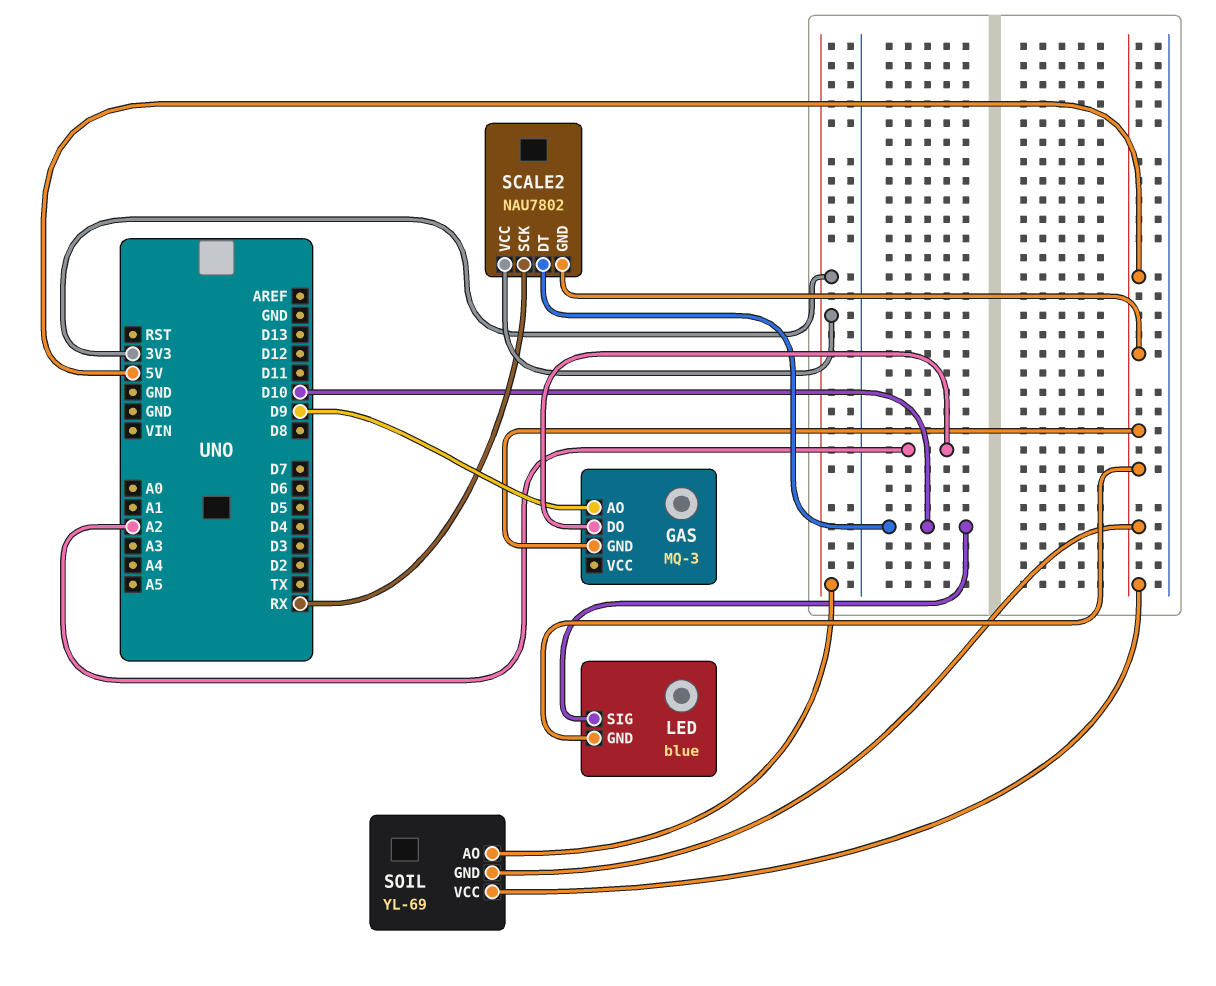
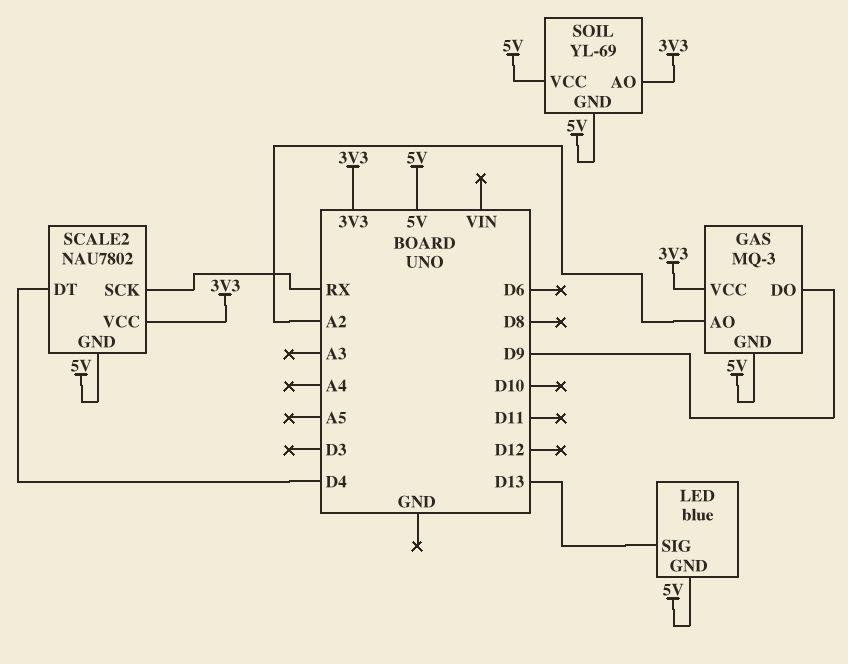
GAS pin AO: D9 -> A2
GAS pin DO: A2 -> D9
GAS pin VCC: none -> 3V3
LED pin SIG: D10 -> D13
SCALE2 pin DT: D10 -> D4

